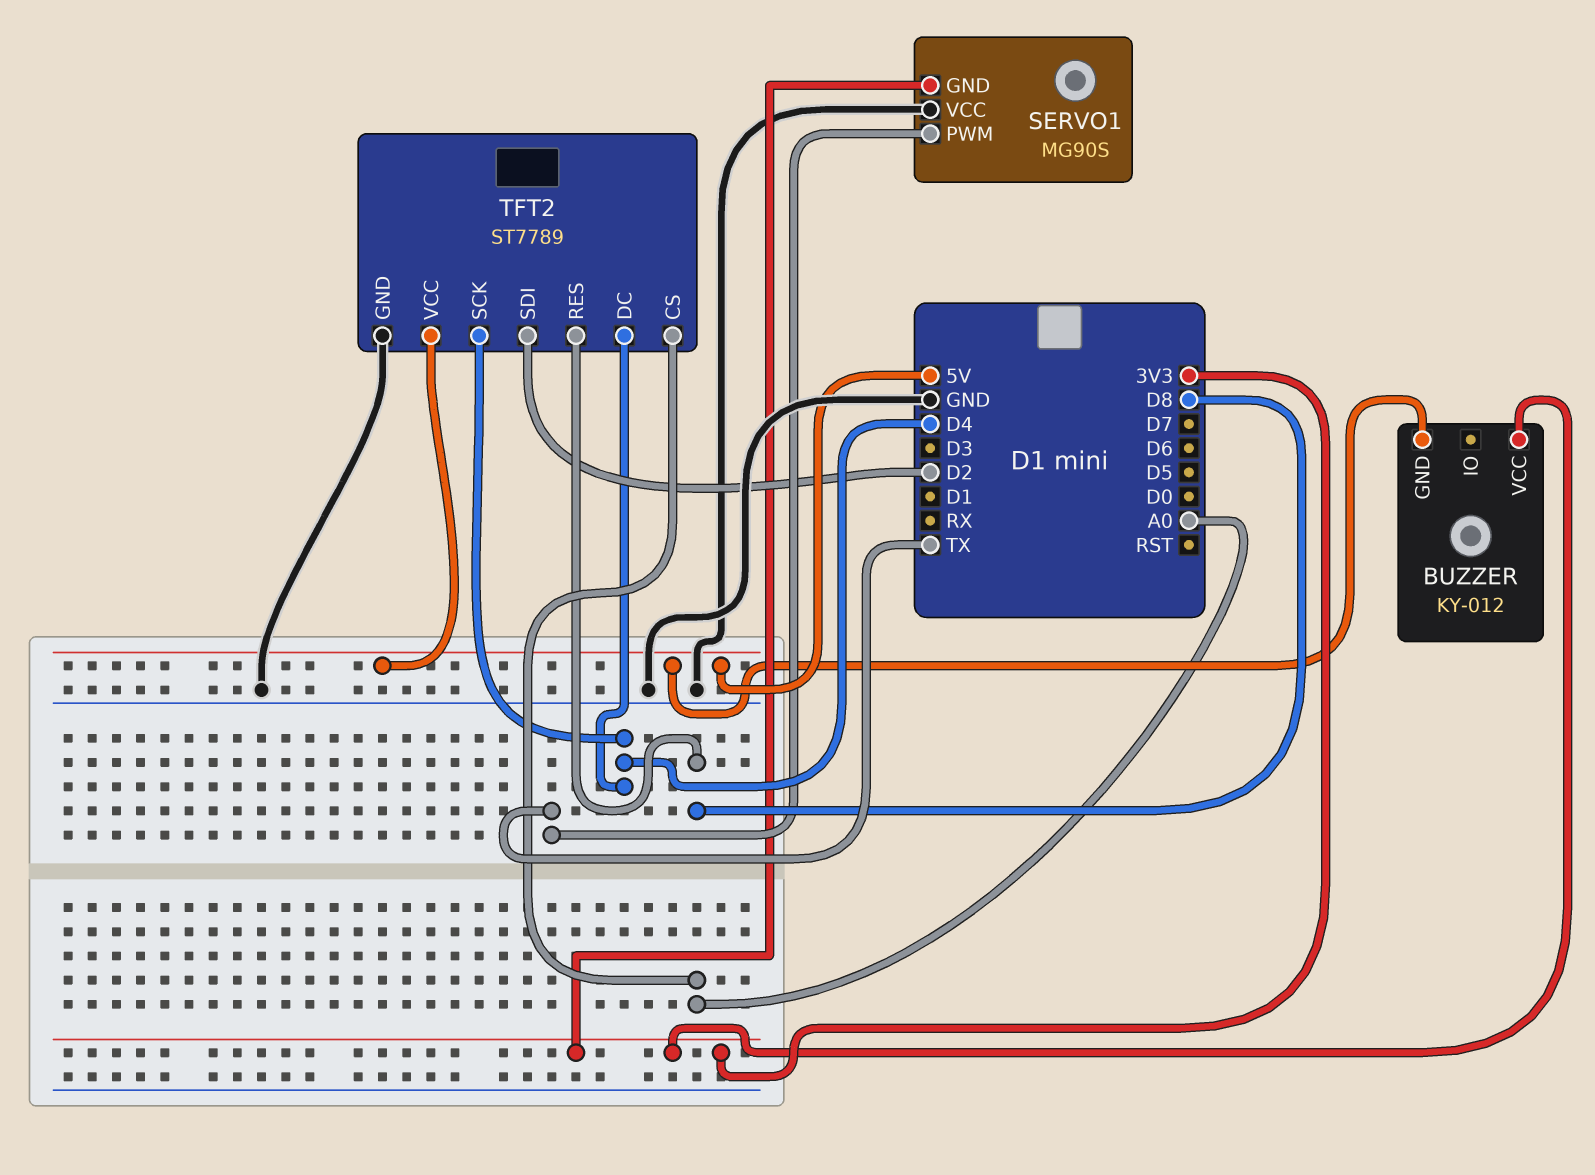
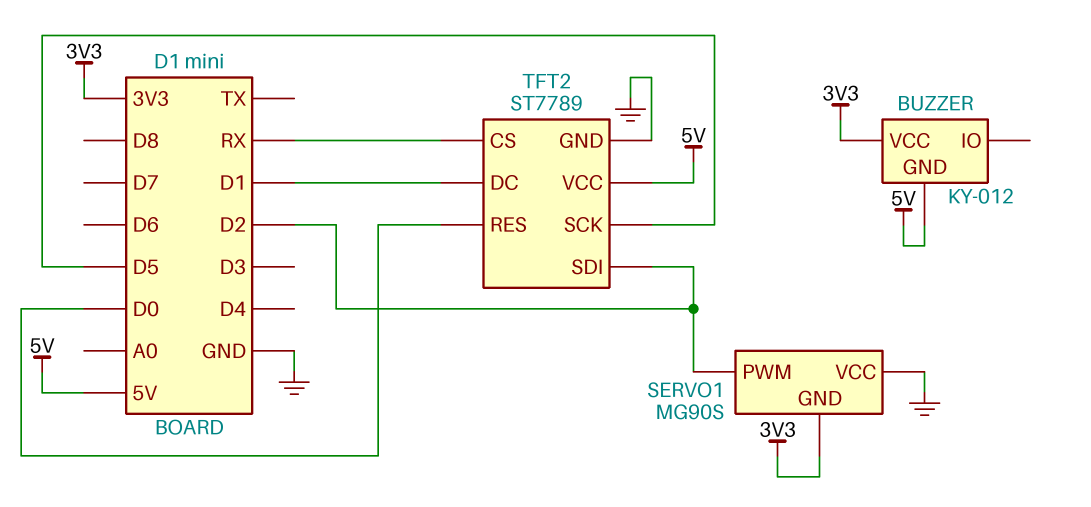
SERVO1 pin PWM: TX -> D2
TFT2 pin CS: A0 -> RX
TFT2 pin DC: D4 -> D1
TFT2 pin RES: D8 -> D0
TFT2 pin SCK: D4 -> D5

